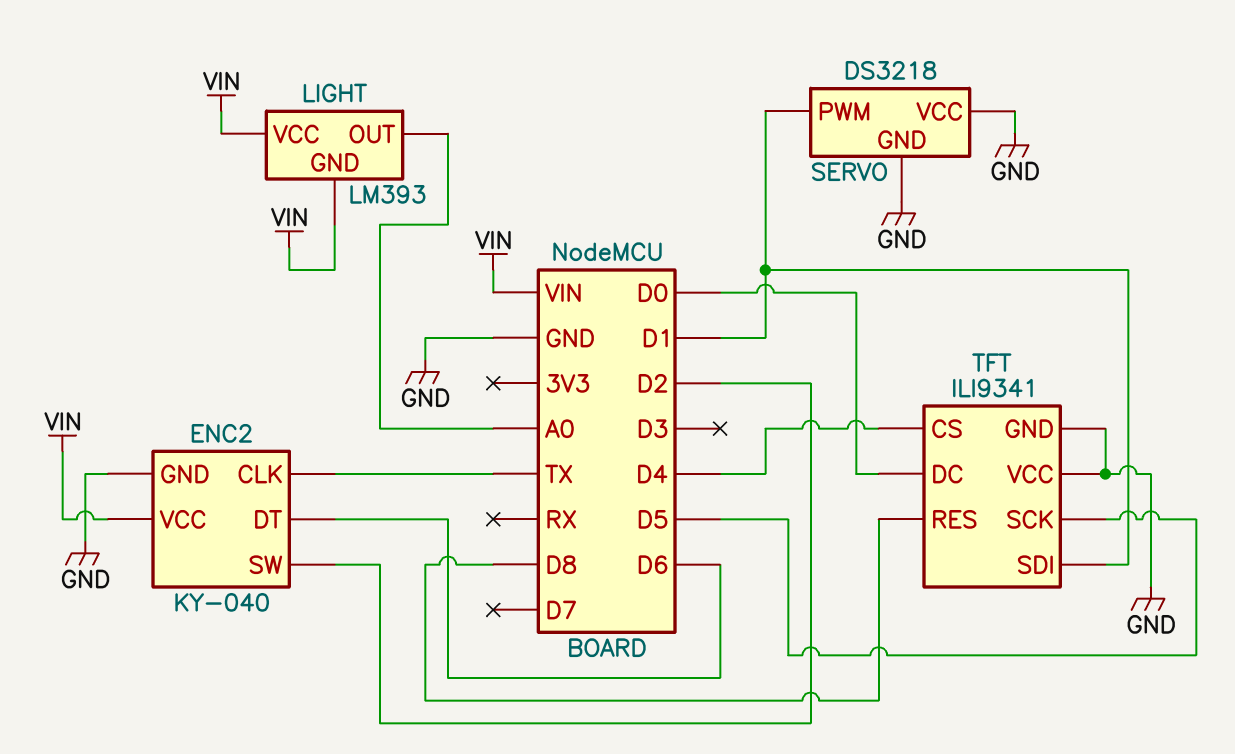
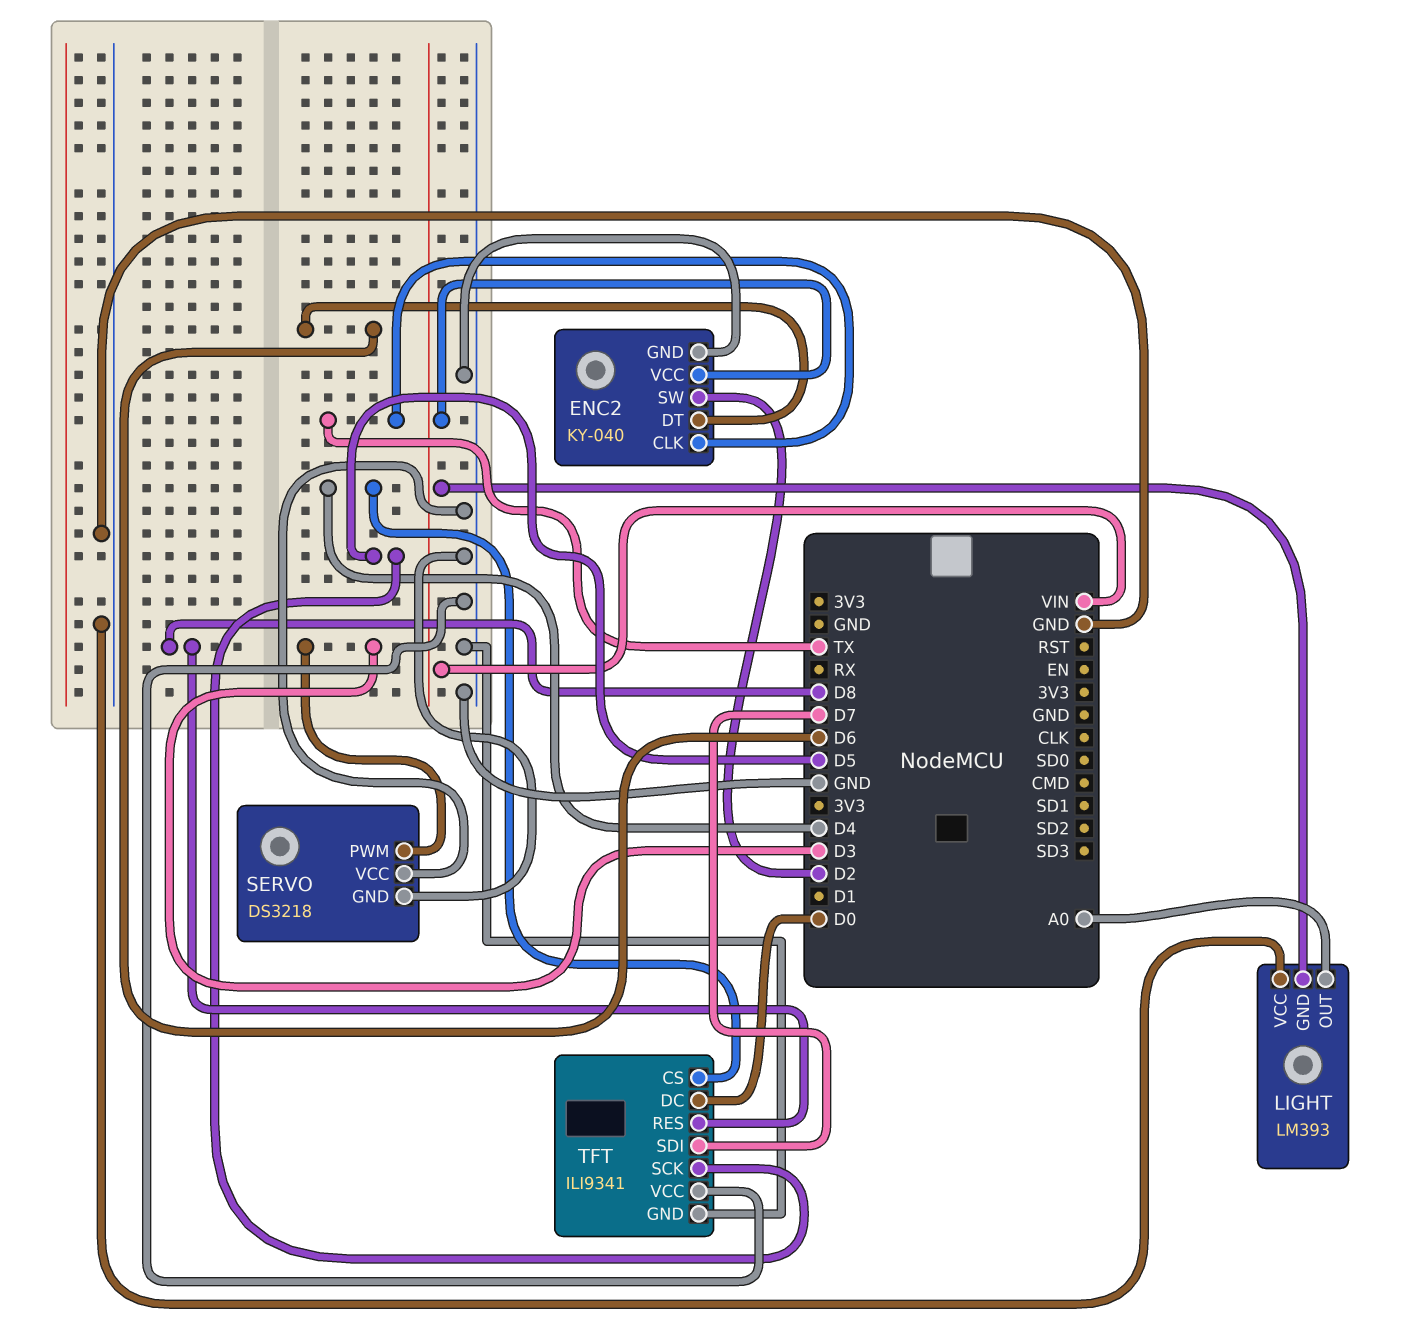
LIGHT pin VCC: VIN -> GND
SERVO pin PWM: D1 -> D3
TFT pin SDI: D1 -> D7

